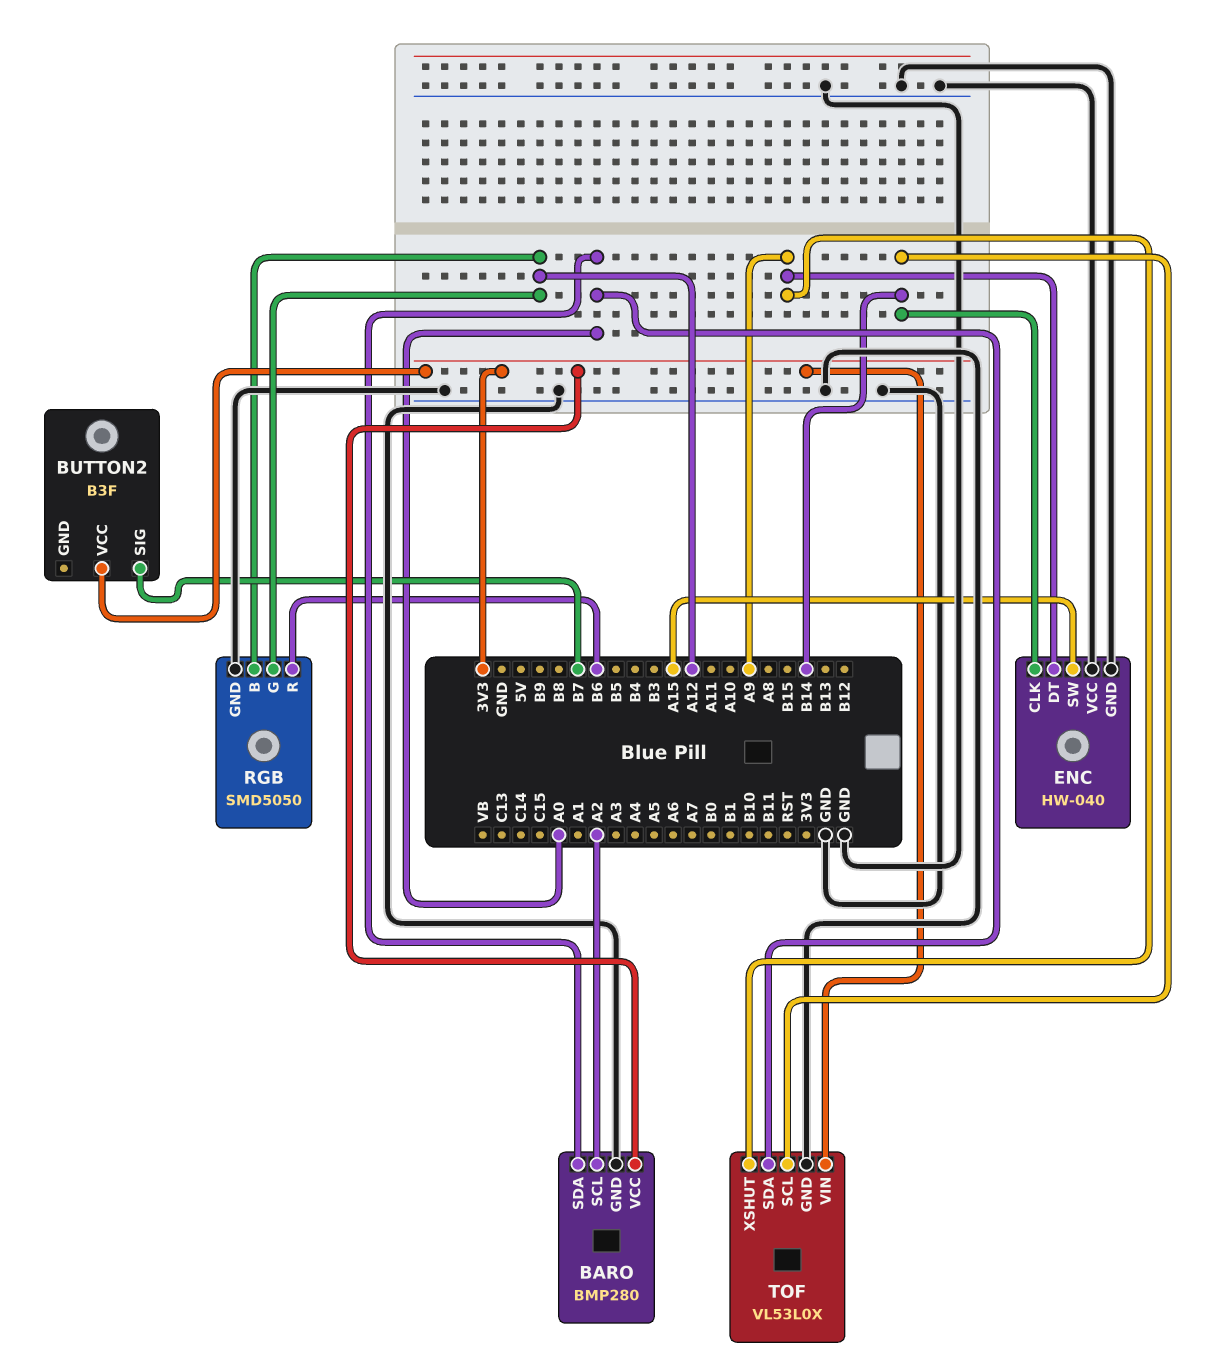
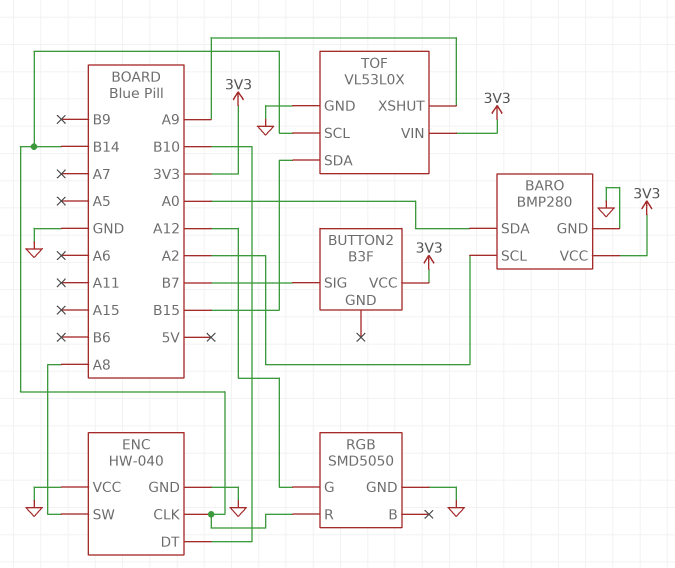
ENC pin DT: A9 -> B10
ENC pin SW: A15 -> A8
RGB pin B: A12 -> none
RGB pin R: B6 -> B14
TOF pin SDA: A0 -> B15

